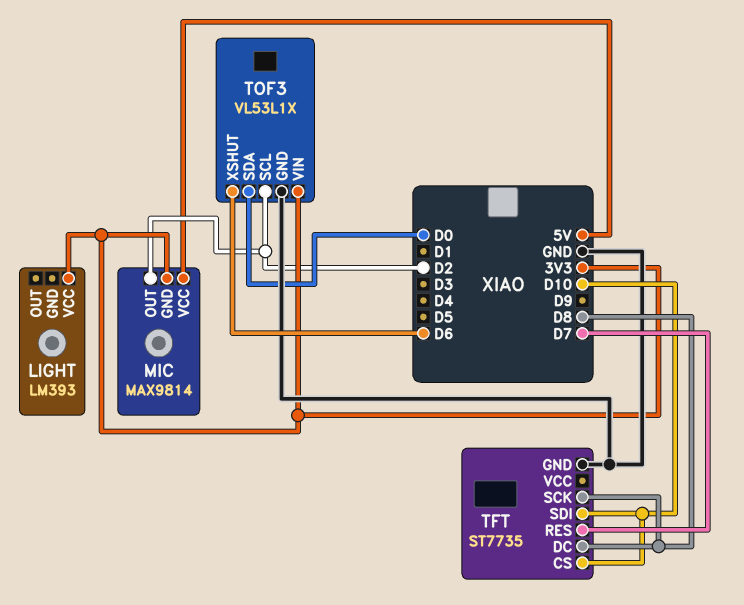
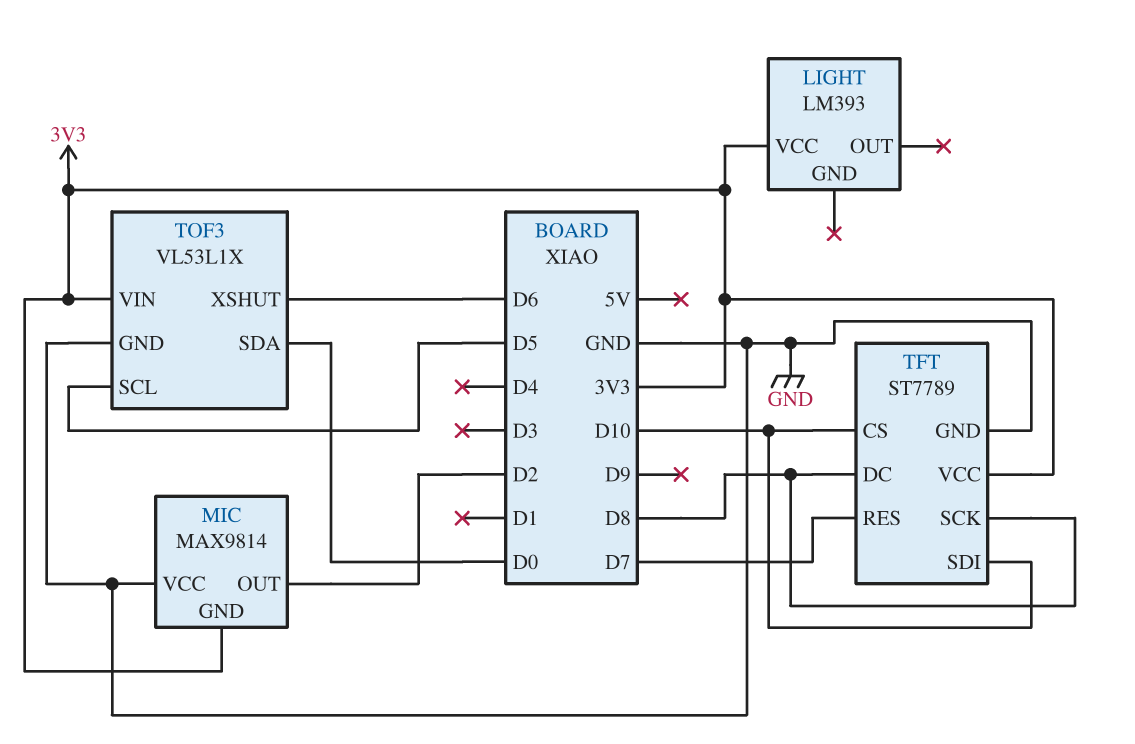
MIC pin VCC: 5V -> GND
TFT: ST7735 -> ST7789
TFT pin VCC: none -> 3V3
TOF3 pin SCL: D2 -> D5

